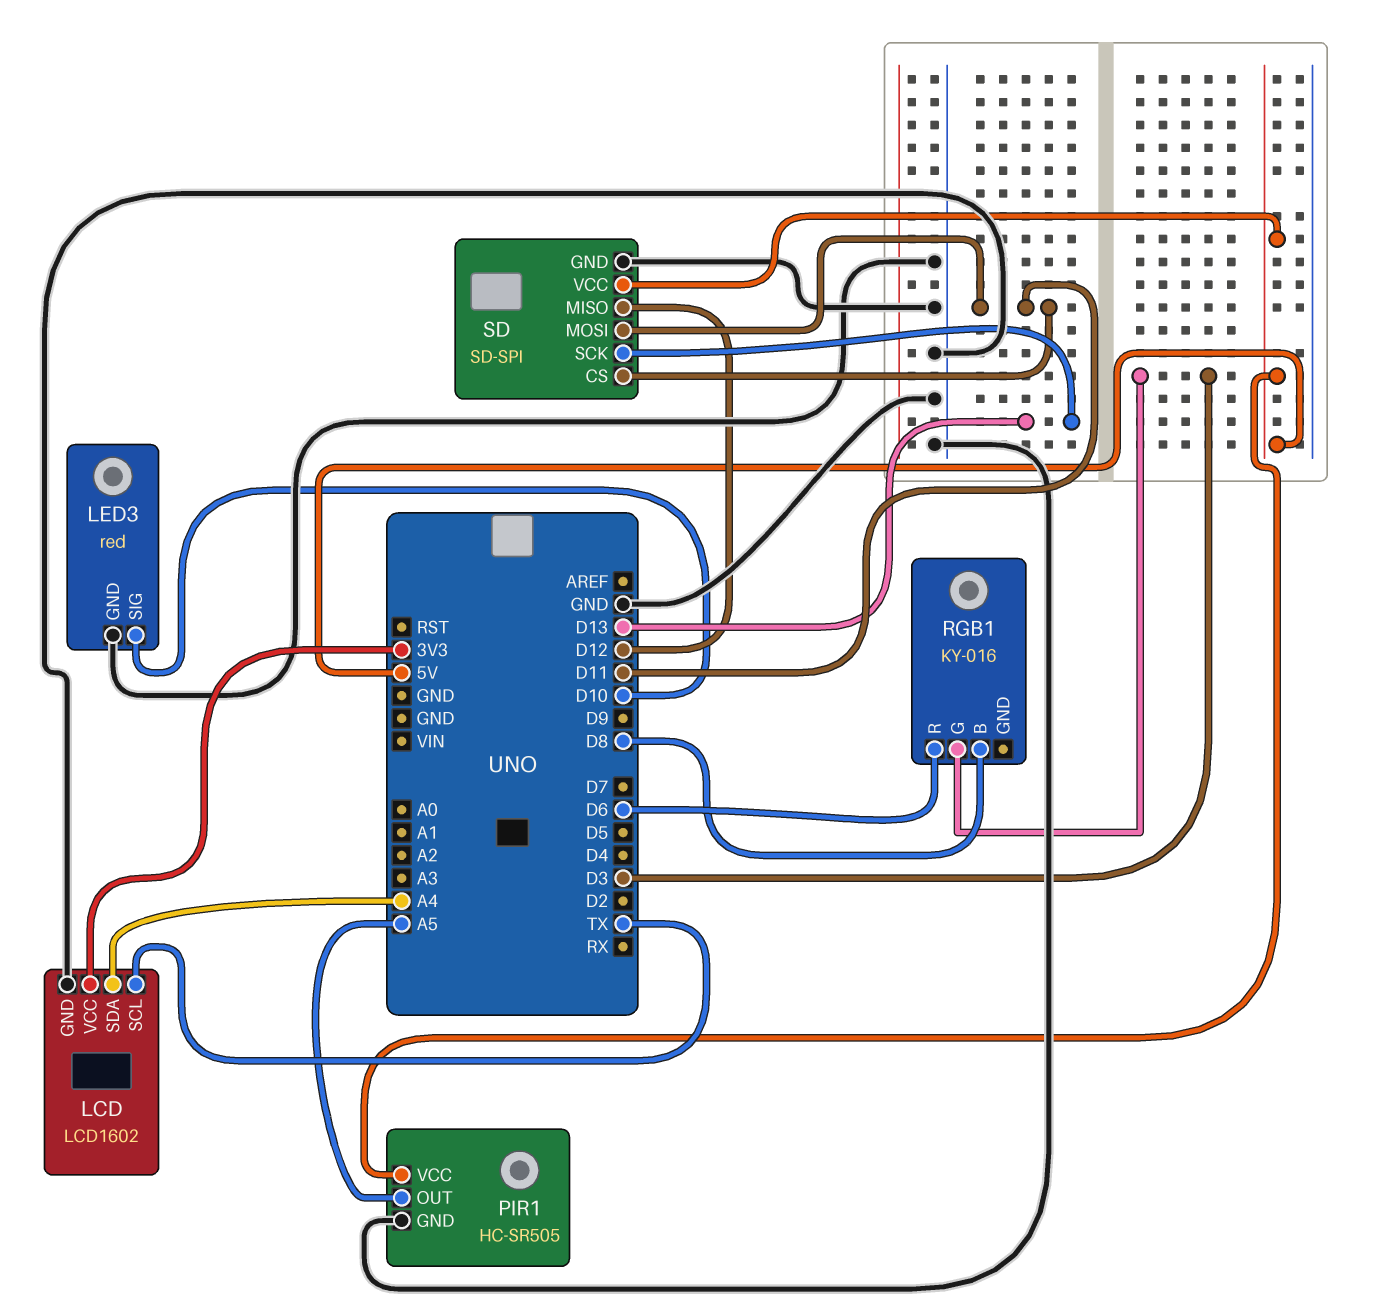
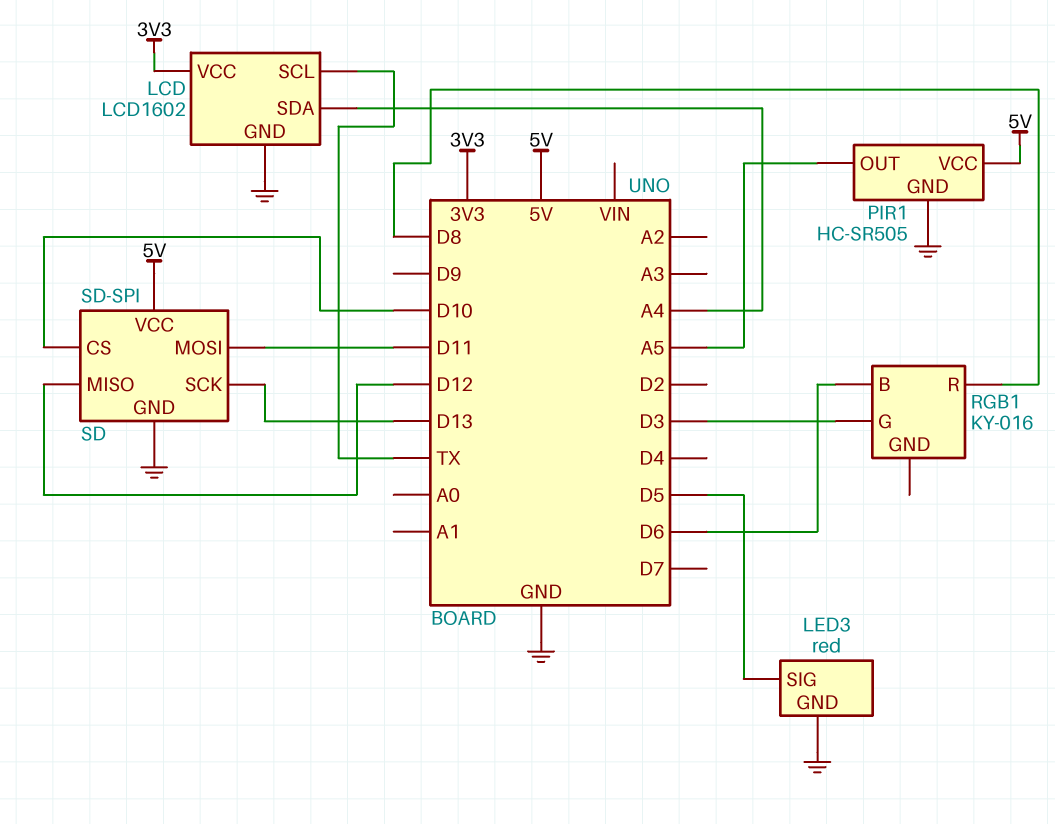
LED3 pin SIG: D10 -> D5
RGB1 pin B: D8 -> D6
RGB1 pin R: D6 -> D8
SD pin CS: D11 -> D10

